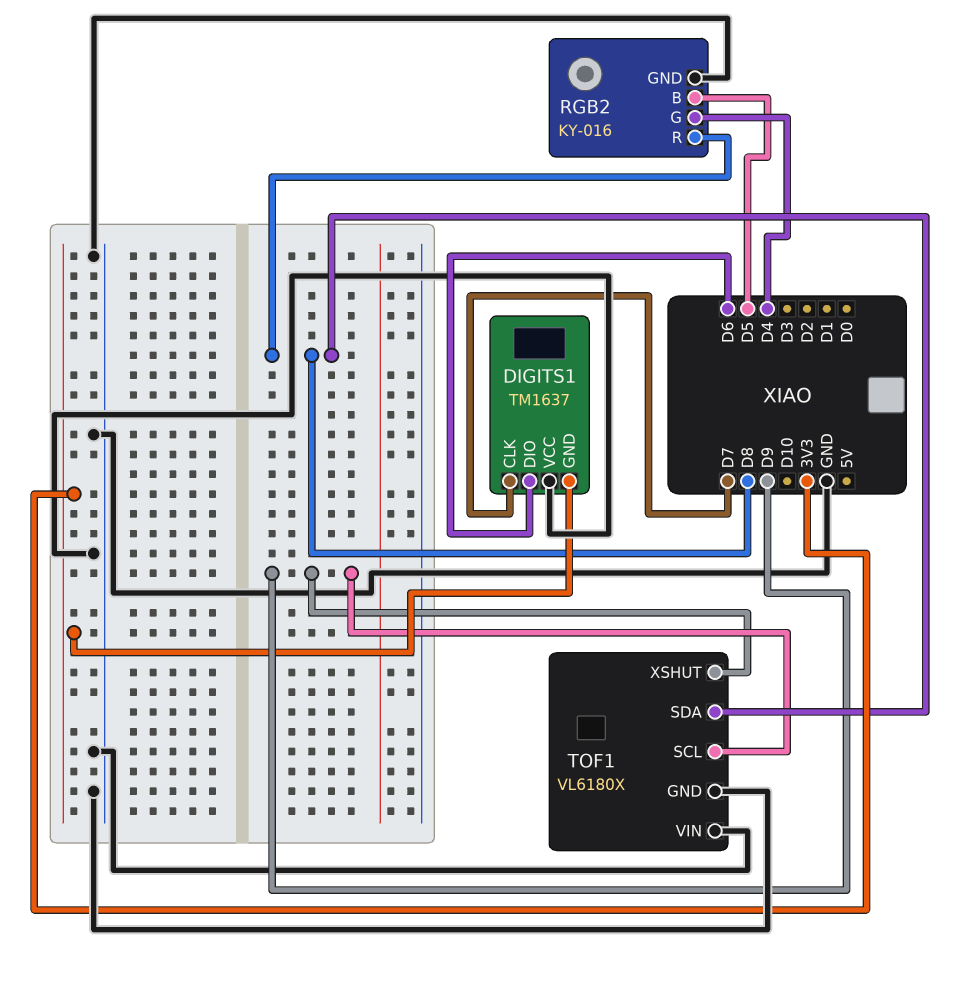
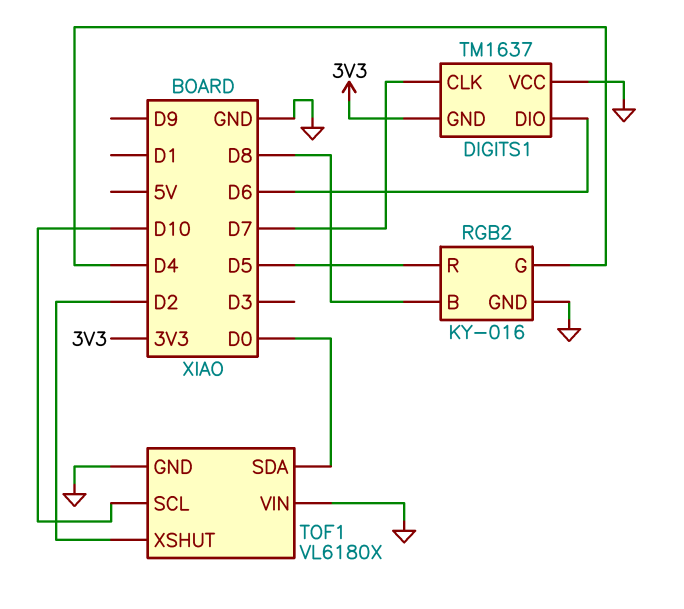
RGB2 pin B: D5 -> D8
RGB2 pin R: D8 -> D5
TOF1 pin SCL: D9 -> D10
TOF1 pin SDA: D8 -> D0
TOF1 pin XSHUT: D9 -> D2

